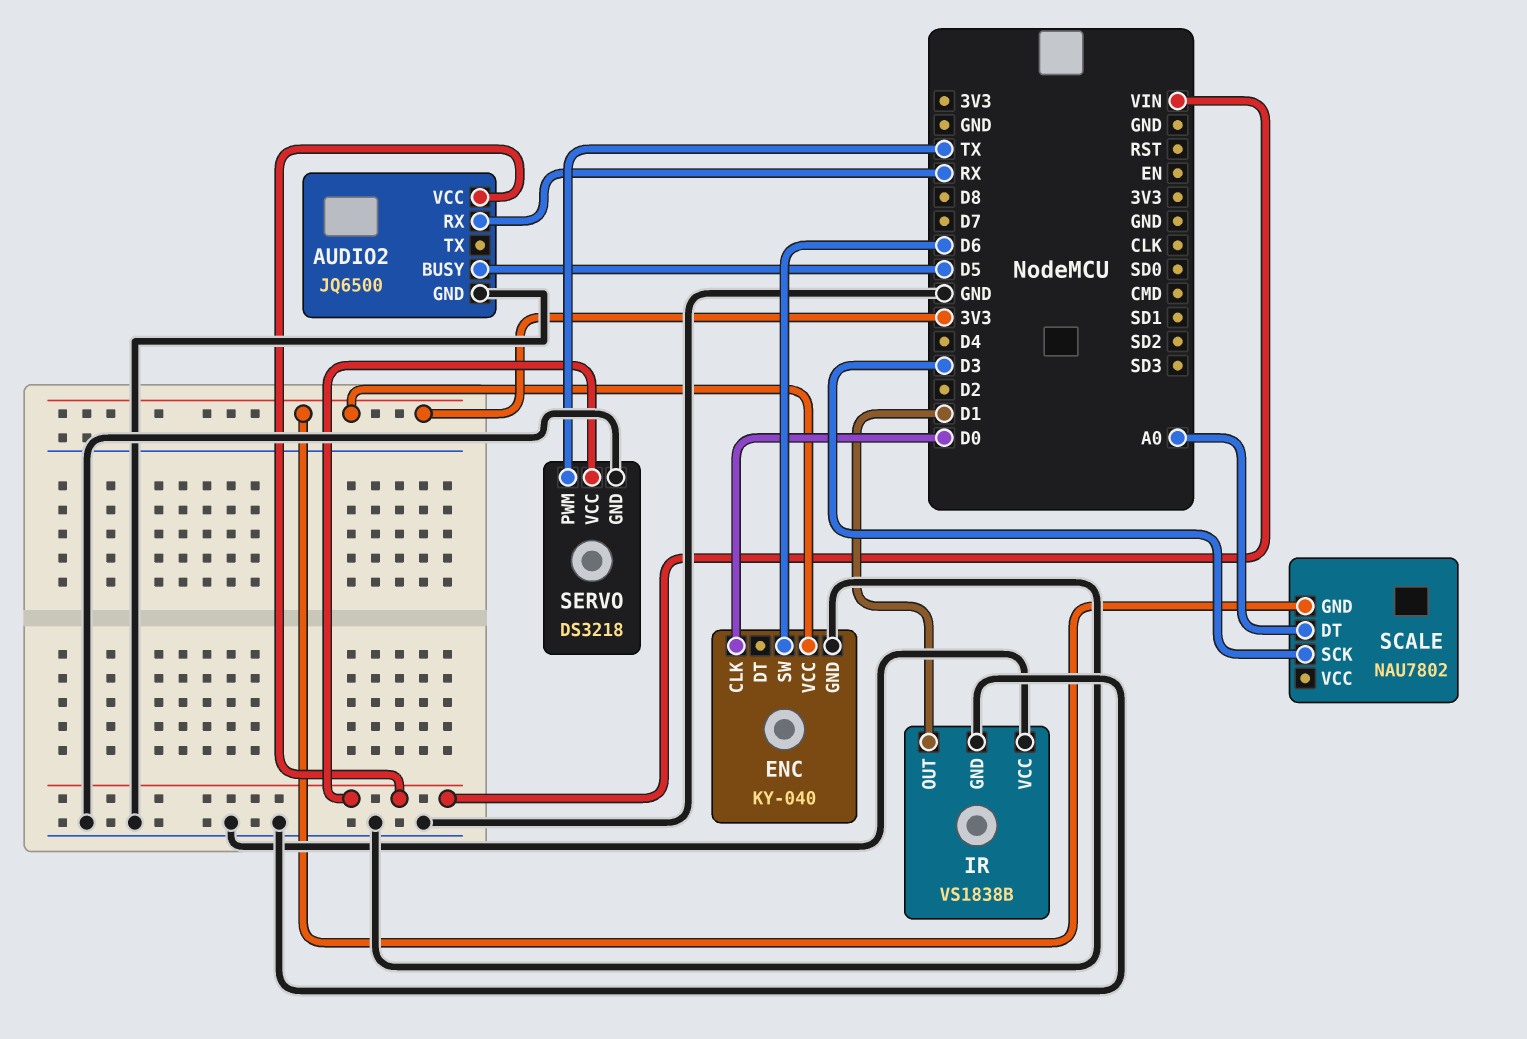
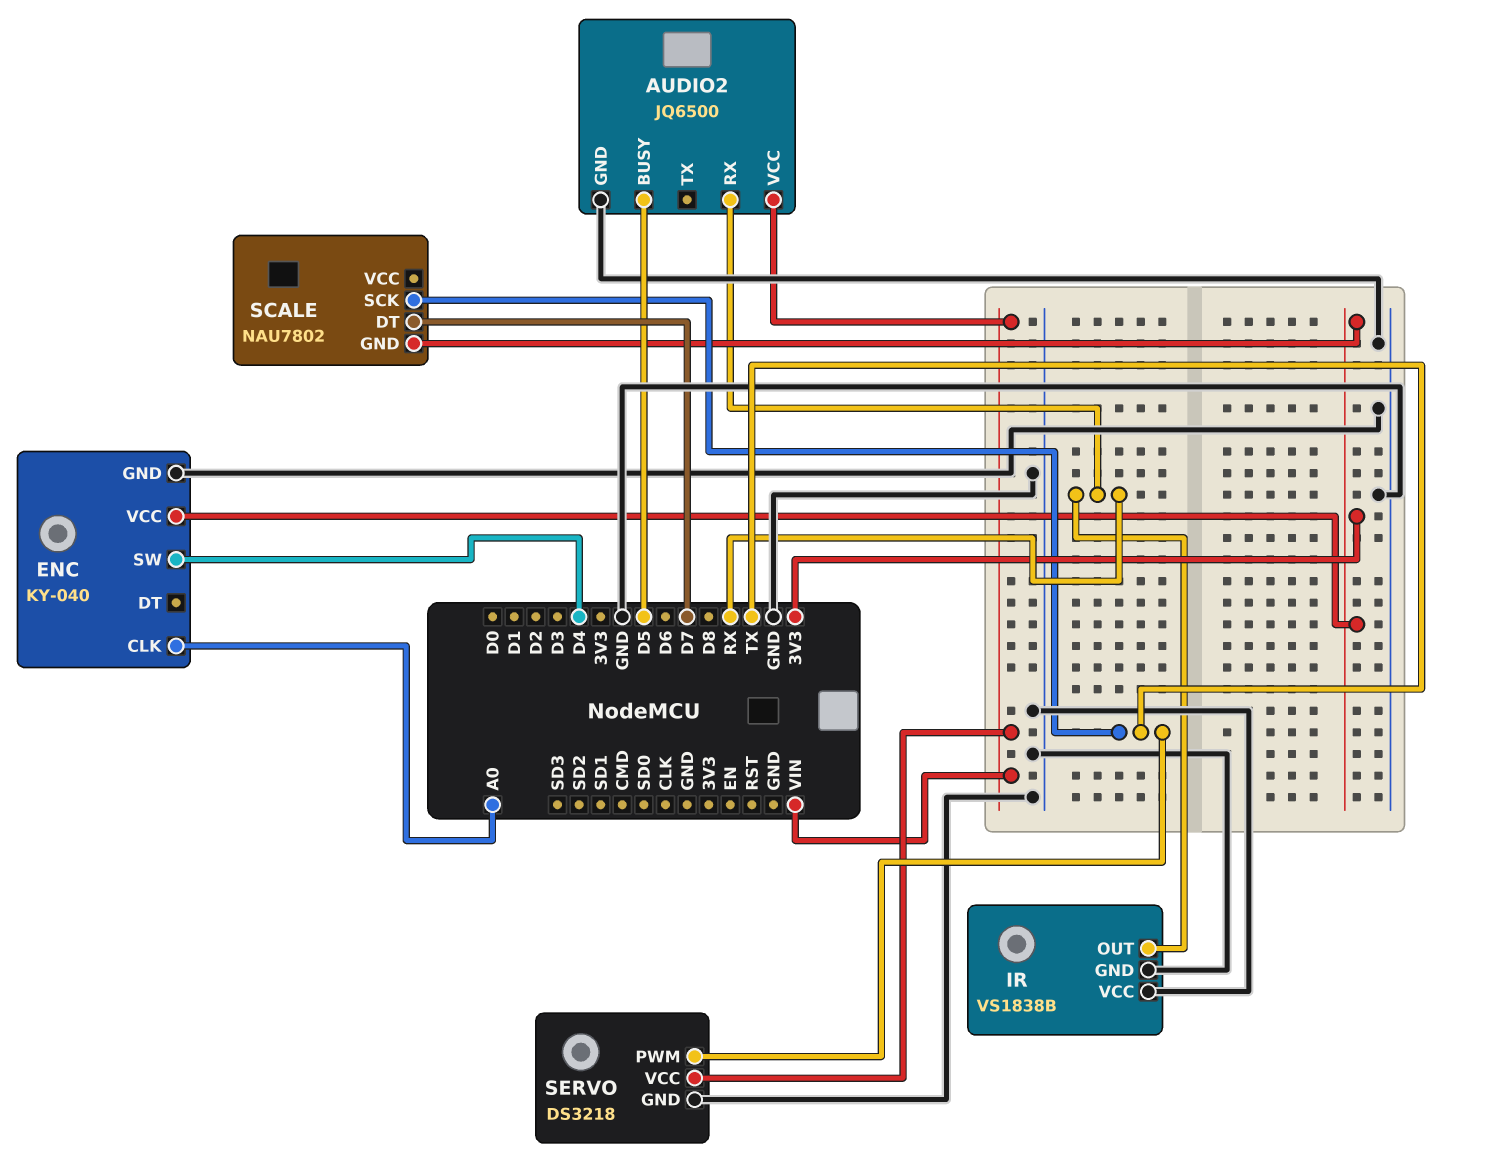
ENC pin CLK: D0 -> A0
ENC pin SW: D6 -> D4
IR pin OUT: D1 -> RX
SCALE pin DT: A0 -> D7
SCALE pin SCK: D3 -> TX

